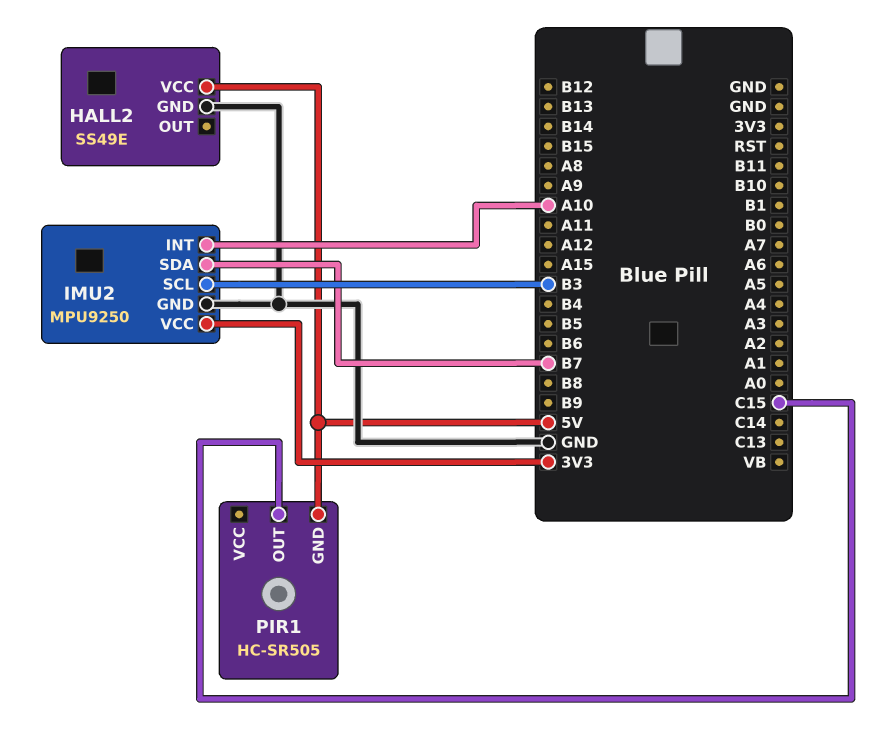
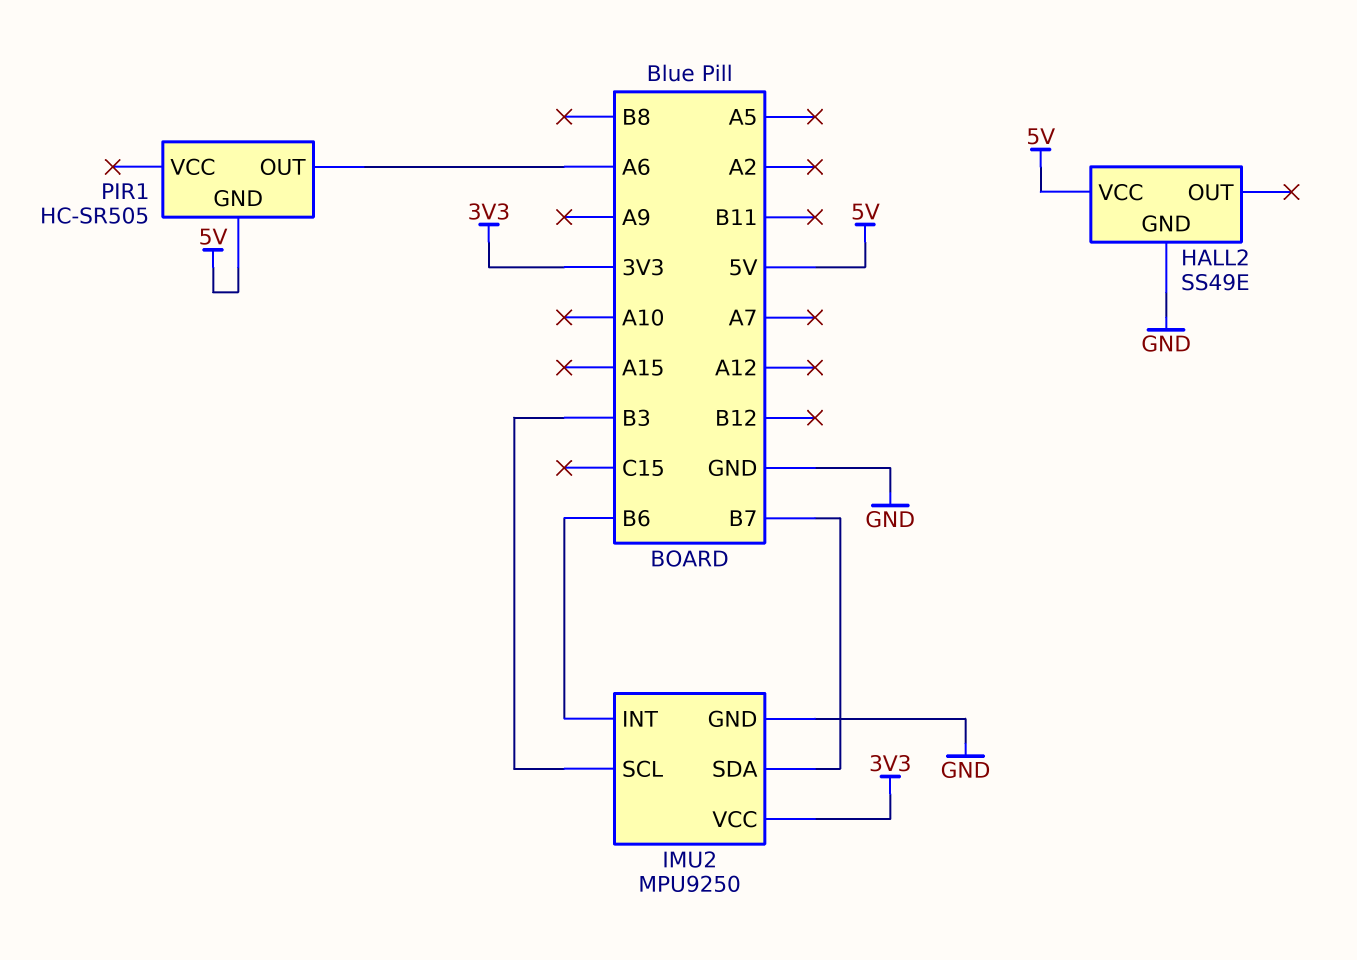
IMU2 pin INT: A10 -> B6
PIR1 pin OUT: C15 -> A6

